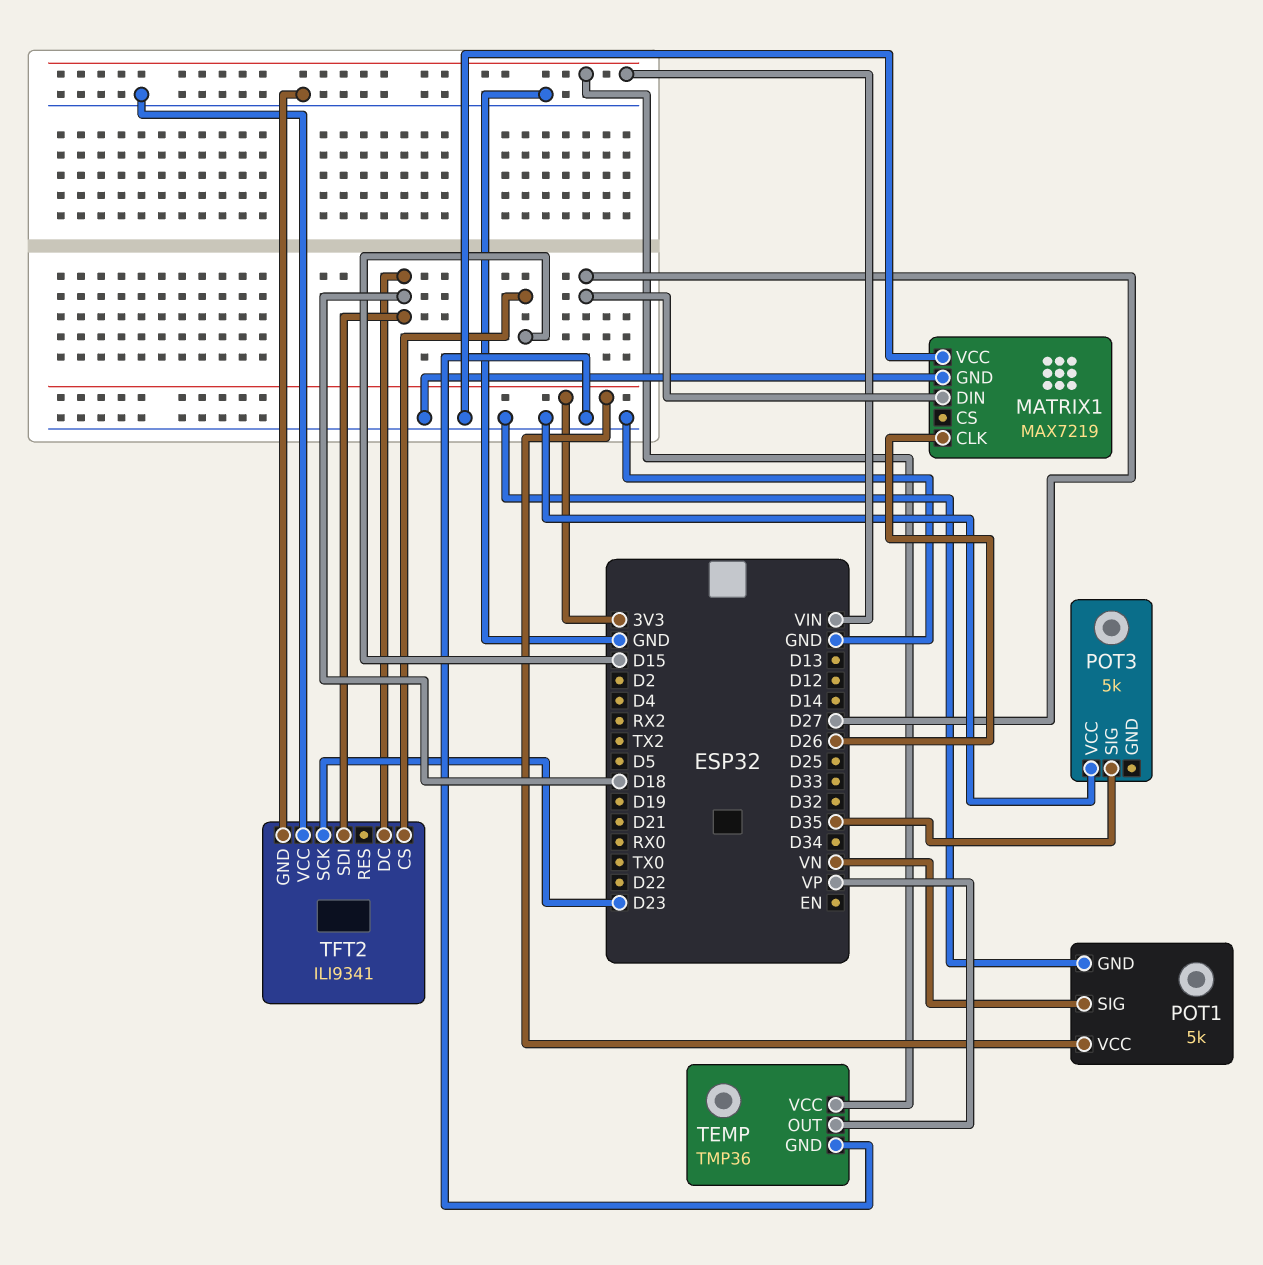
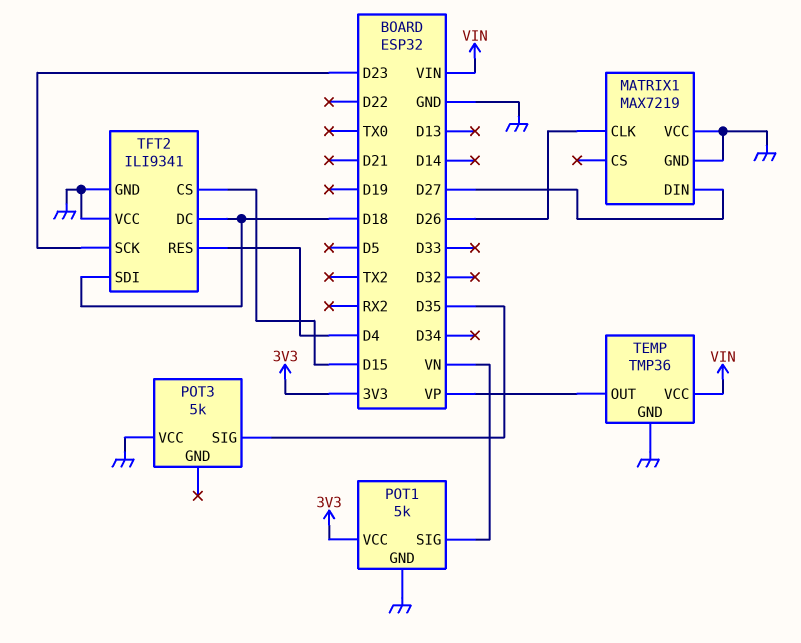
TFT2 pin RES: none -> D4

